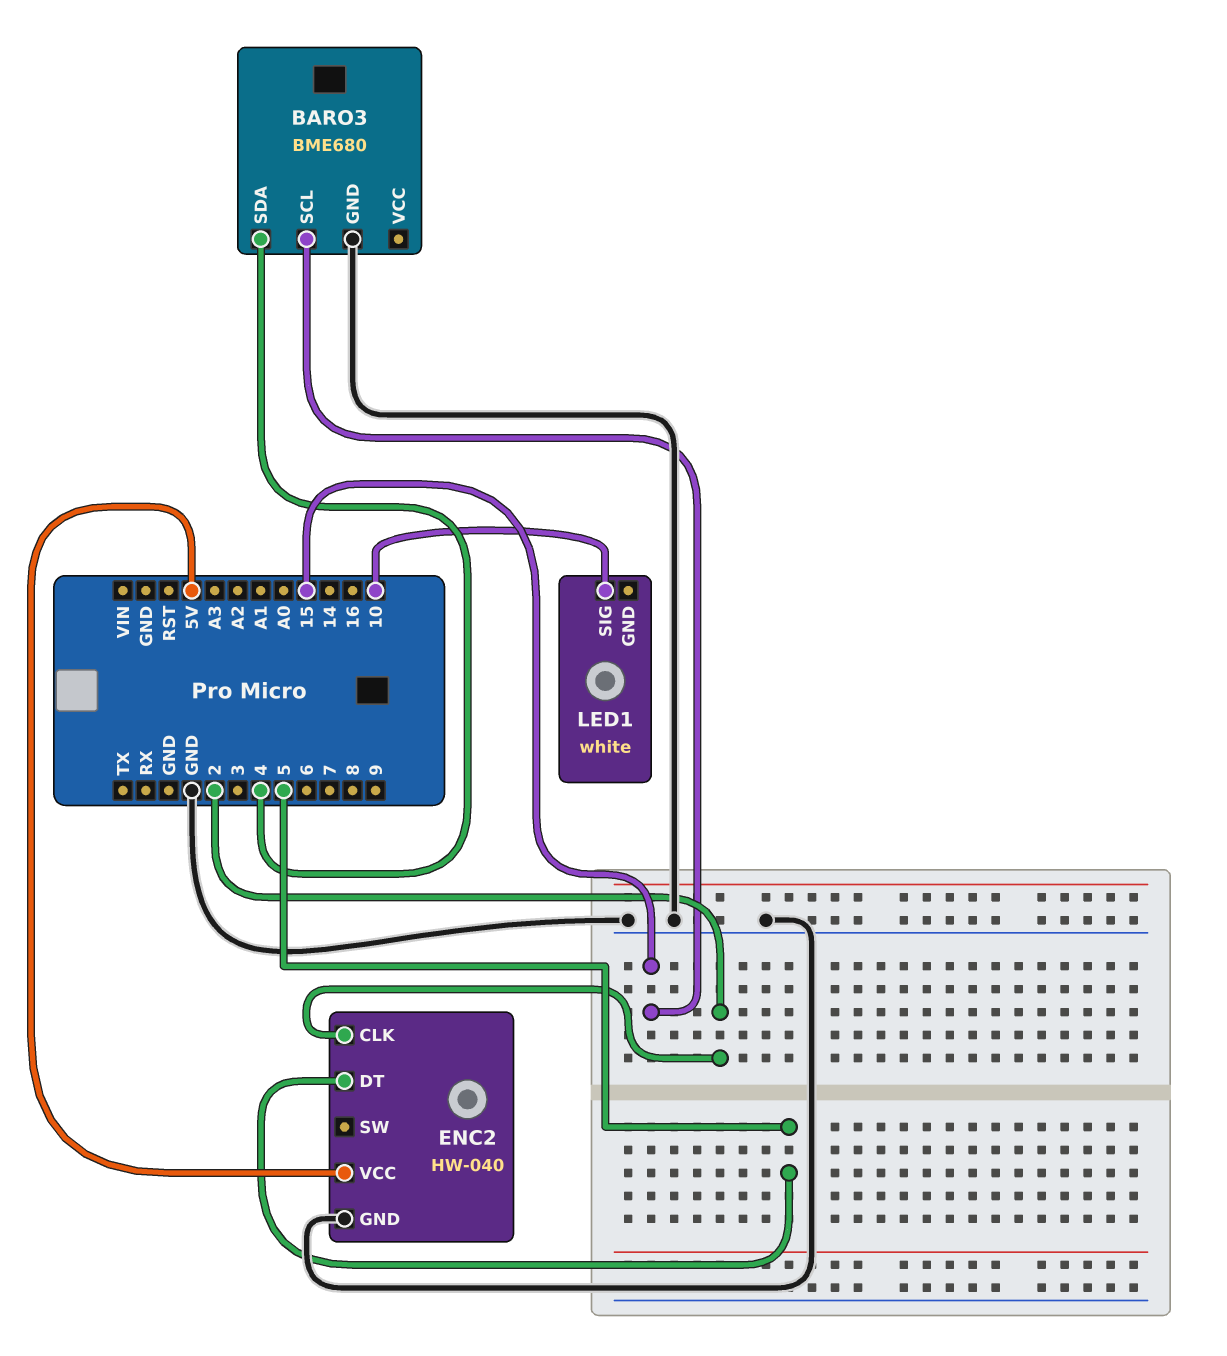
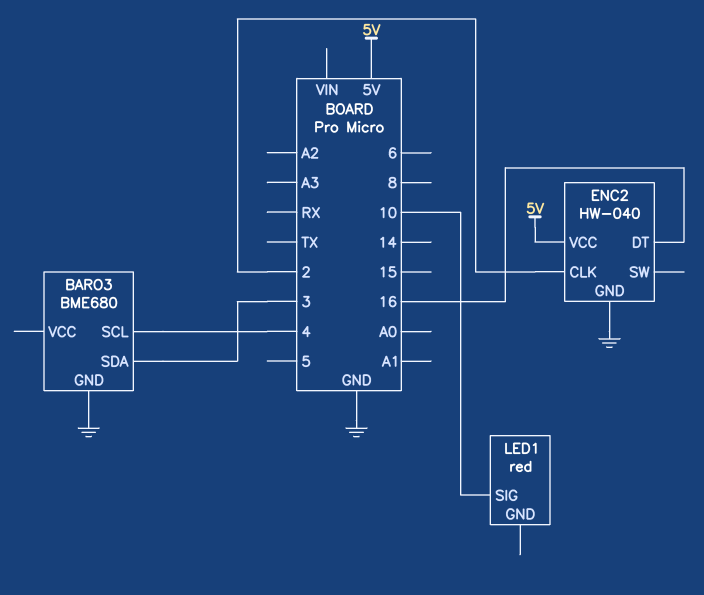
BARO3 pin SCL: 15 -> 4
BARO3 pin SDA: 4 -> 3
ENC2 pin DT: 5 -> 16
LED1: white -> red

